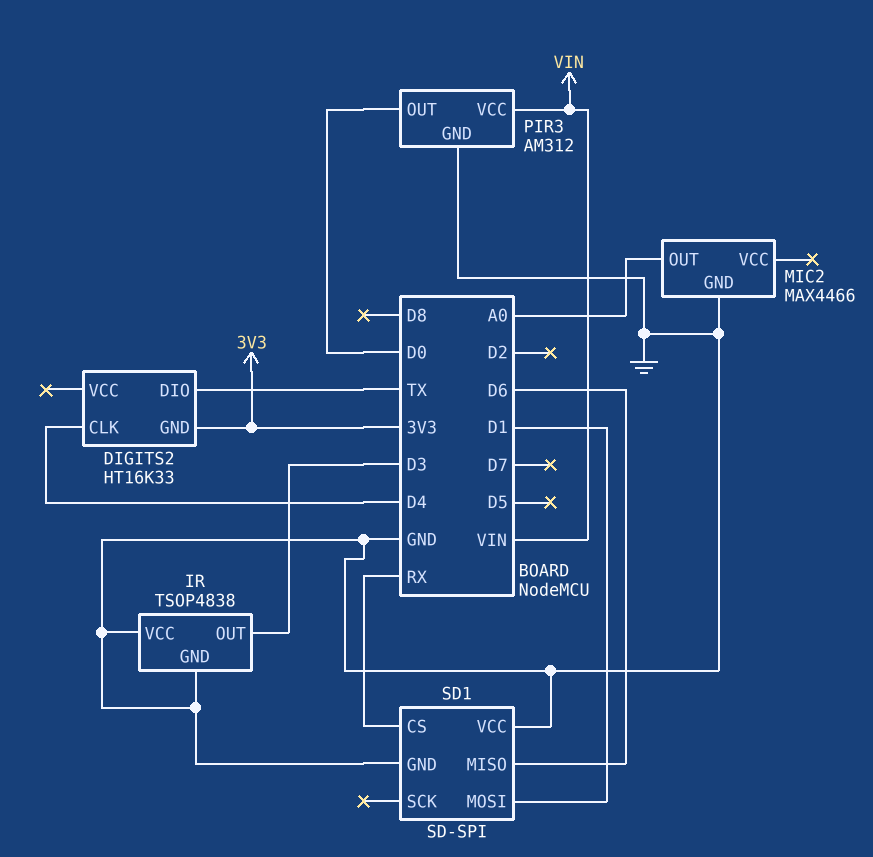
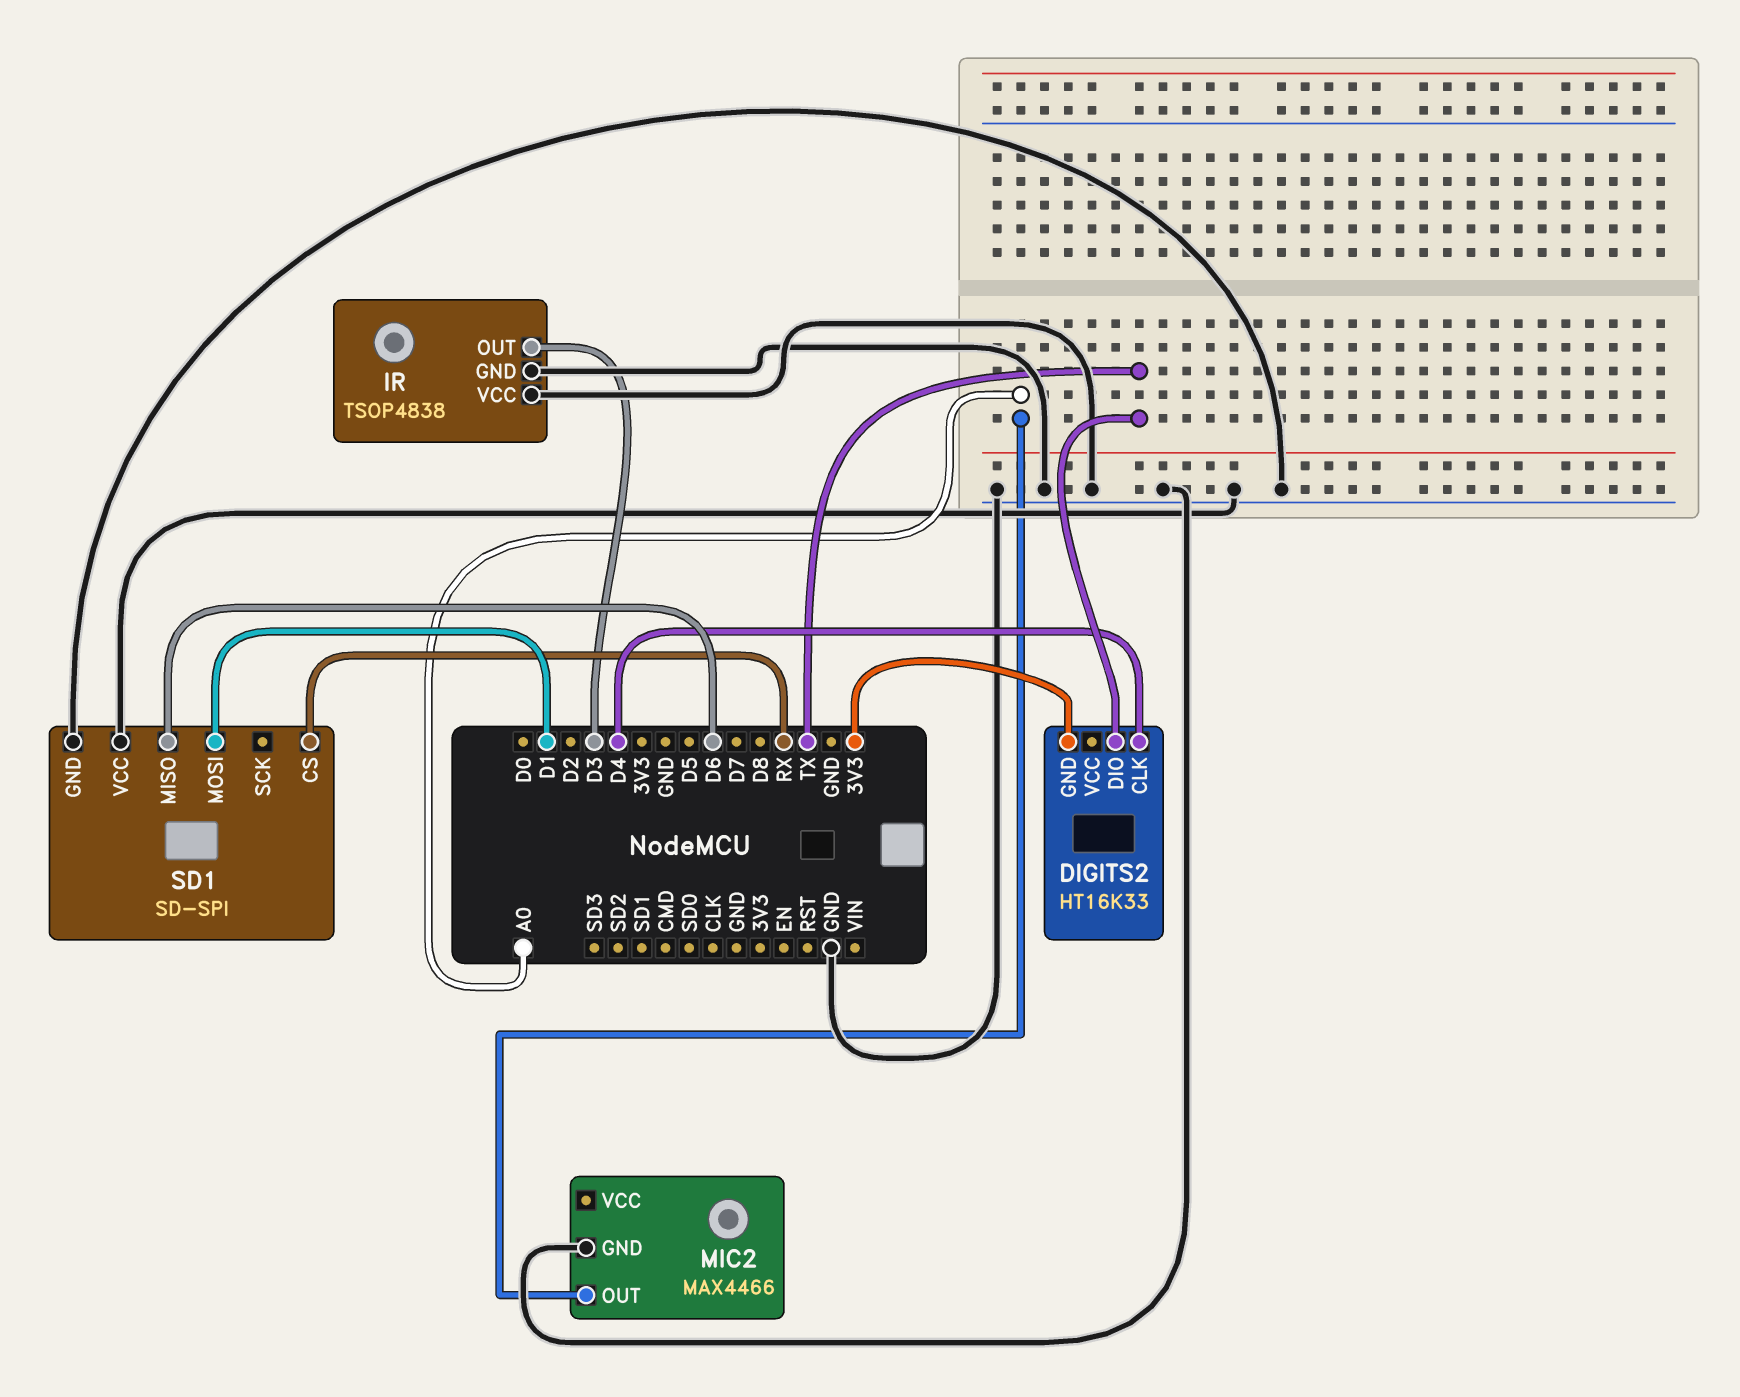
PIR3: AM312 -> none
PIR3 pin GND: GND -> none
PIR3 pin OUT: D0 -> none
PIR3 pin VCC: VIN -> none

